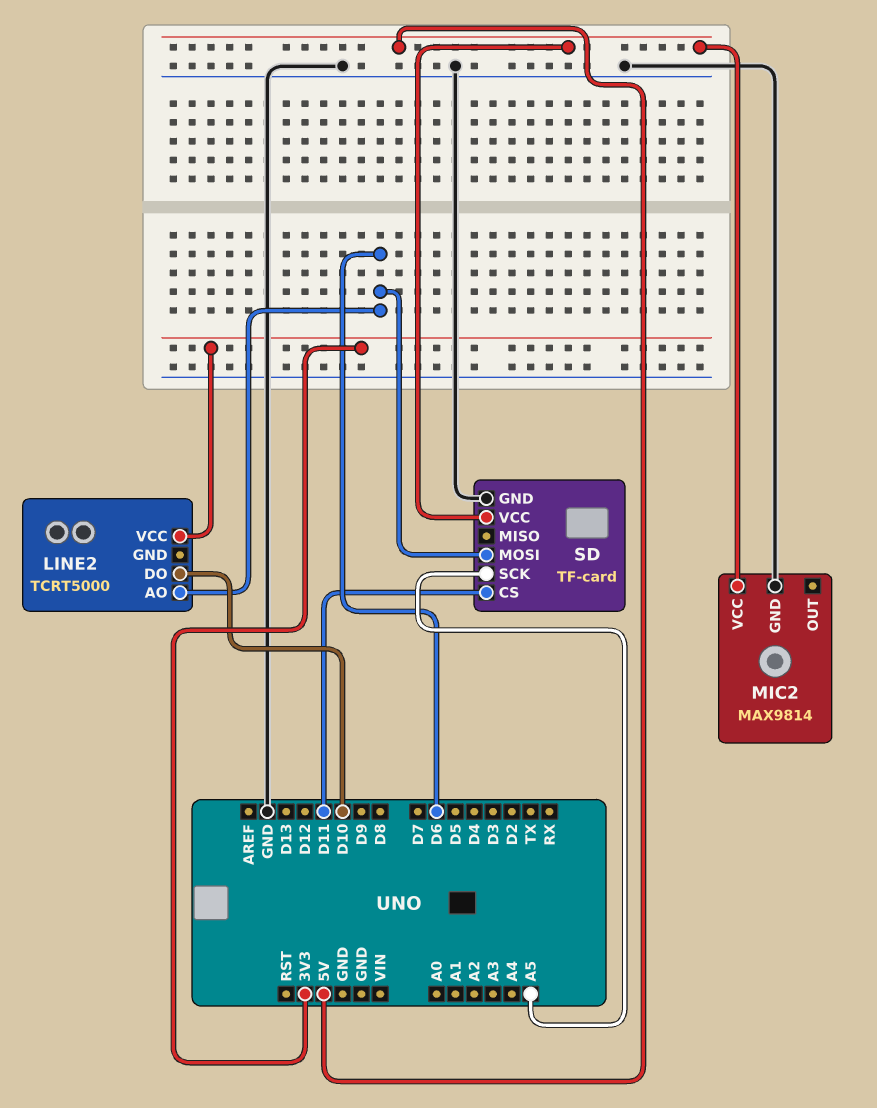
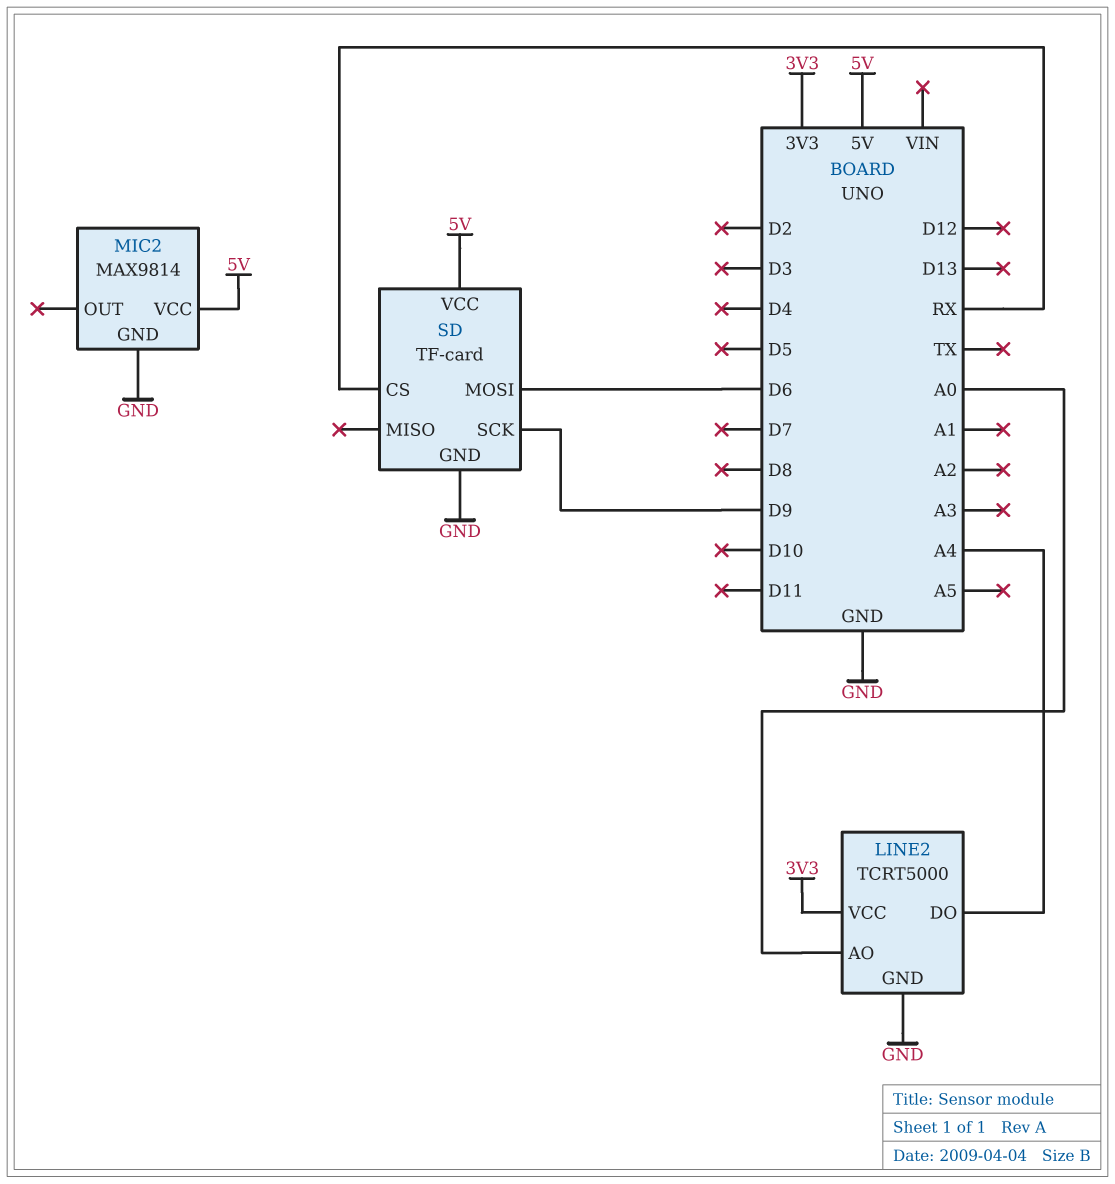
LINE2 pin AO: D6 -> A0
LINE2 pin DO: D10 -> A4
LINE2 pin GND: none -> GND
SD pin CS: D11 -> RX
SD pin SCK: A5 -> D9

